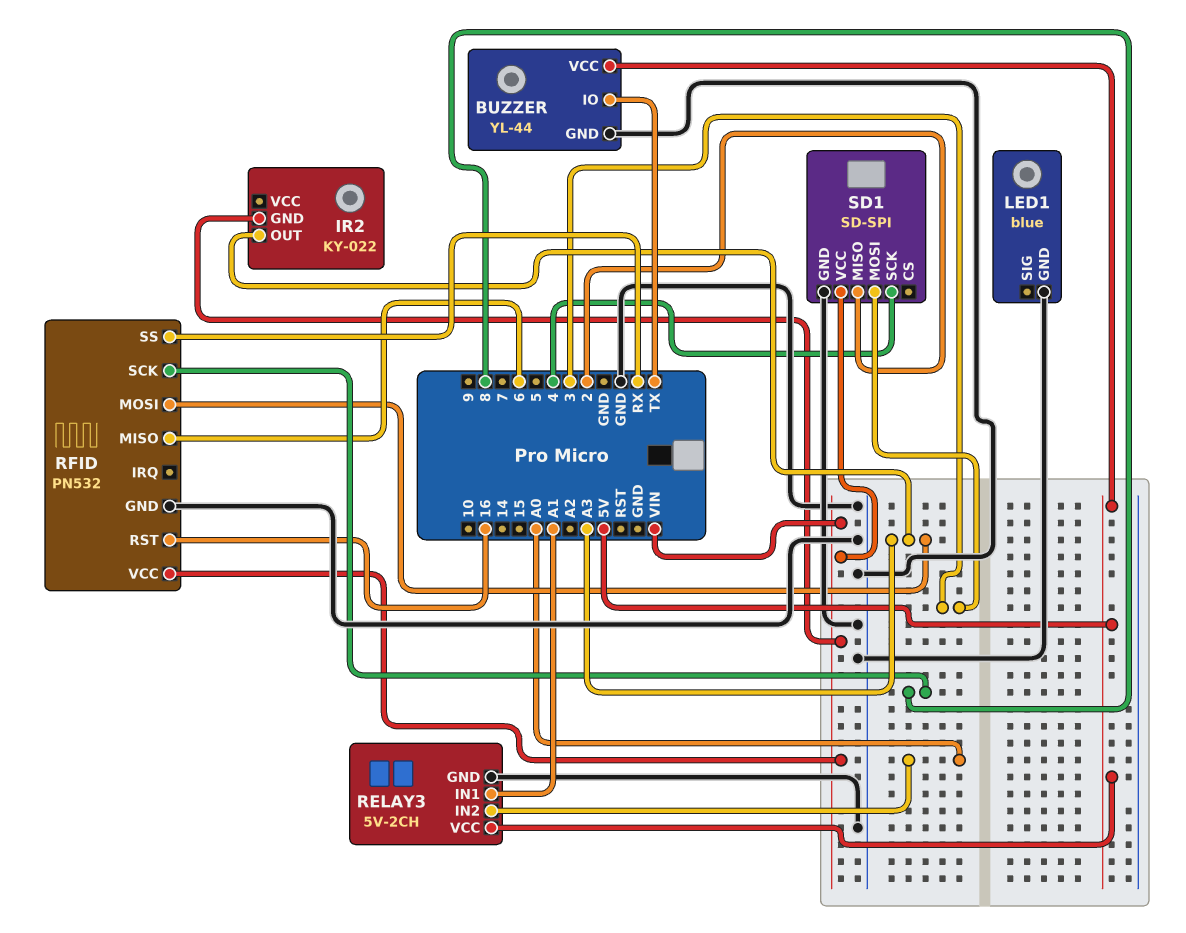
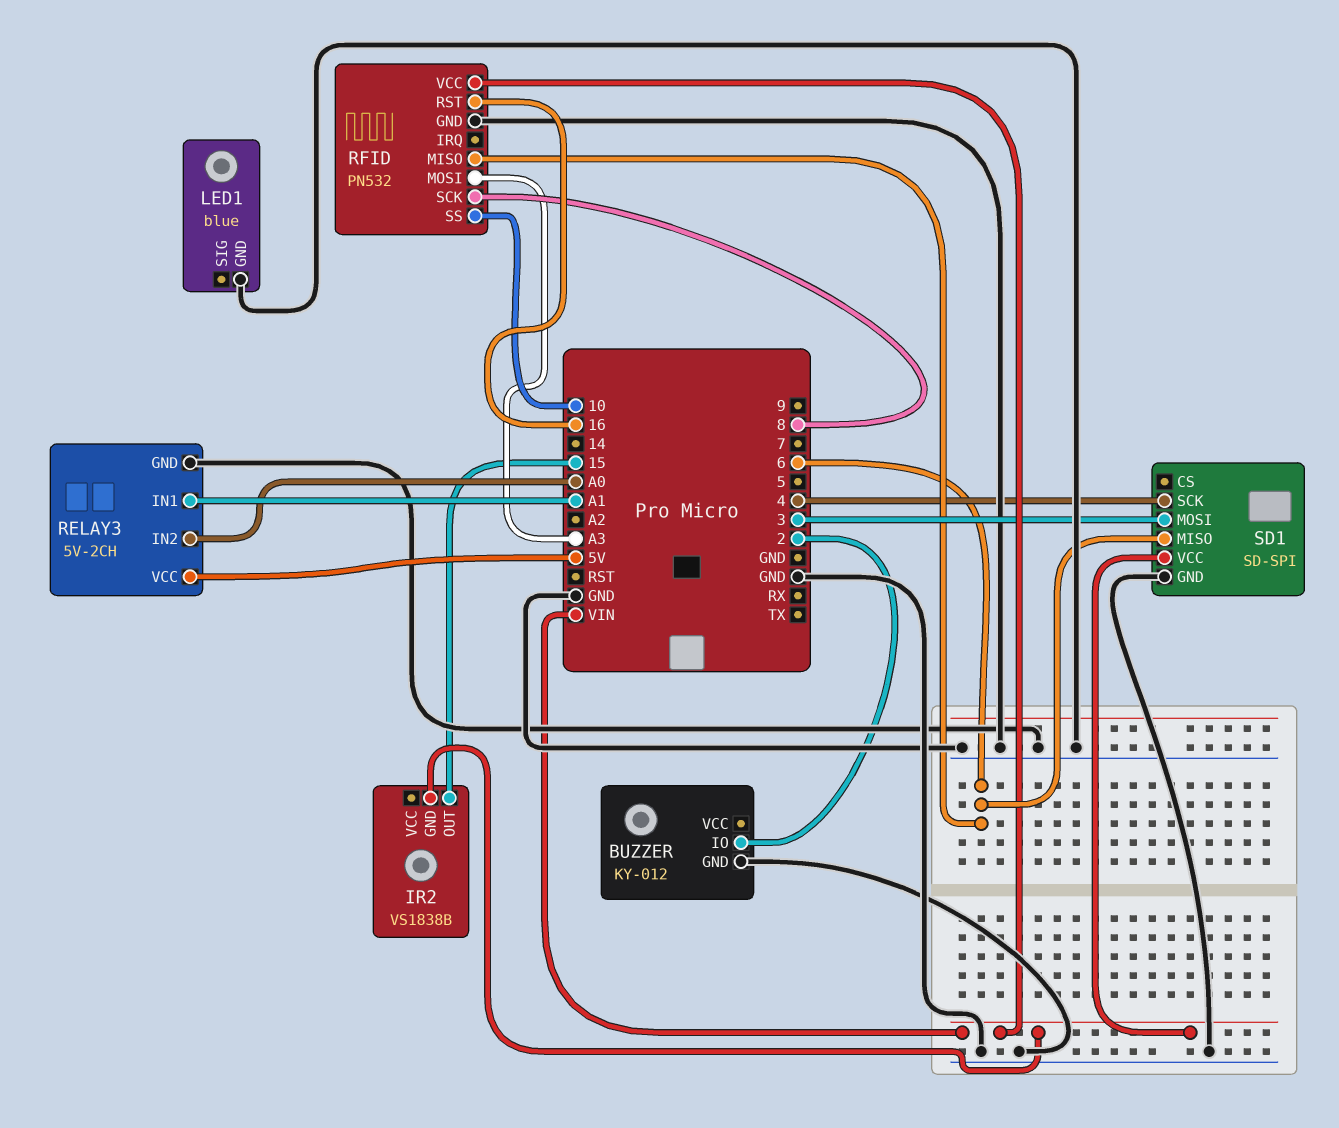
BUZZER: YL-44 -> KY-012
BUZZER pin IO: TX -> 2
BUZZER pin VCC: 5V -> none
IR2: KY-022 -> VS1838B
IR2 pin OUT: A3 -> 15
RFID pin SS: RX -> 10
SD1 pin MISO: 2 -> 6

